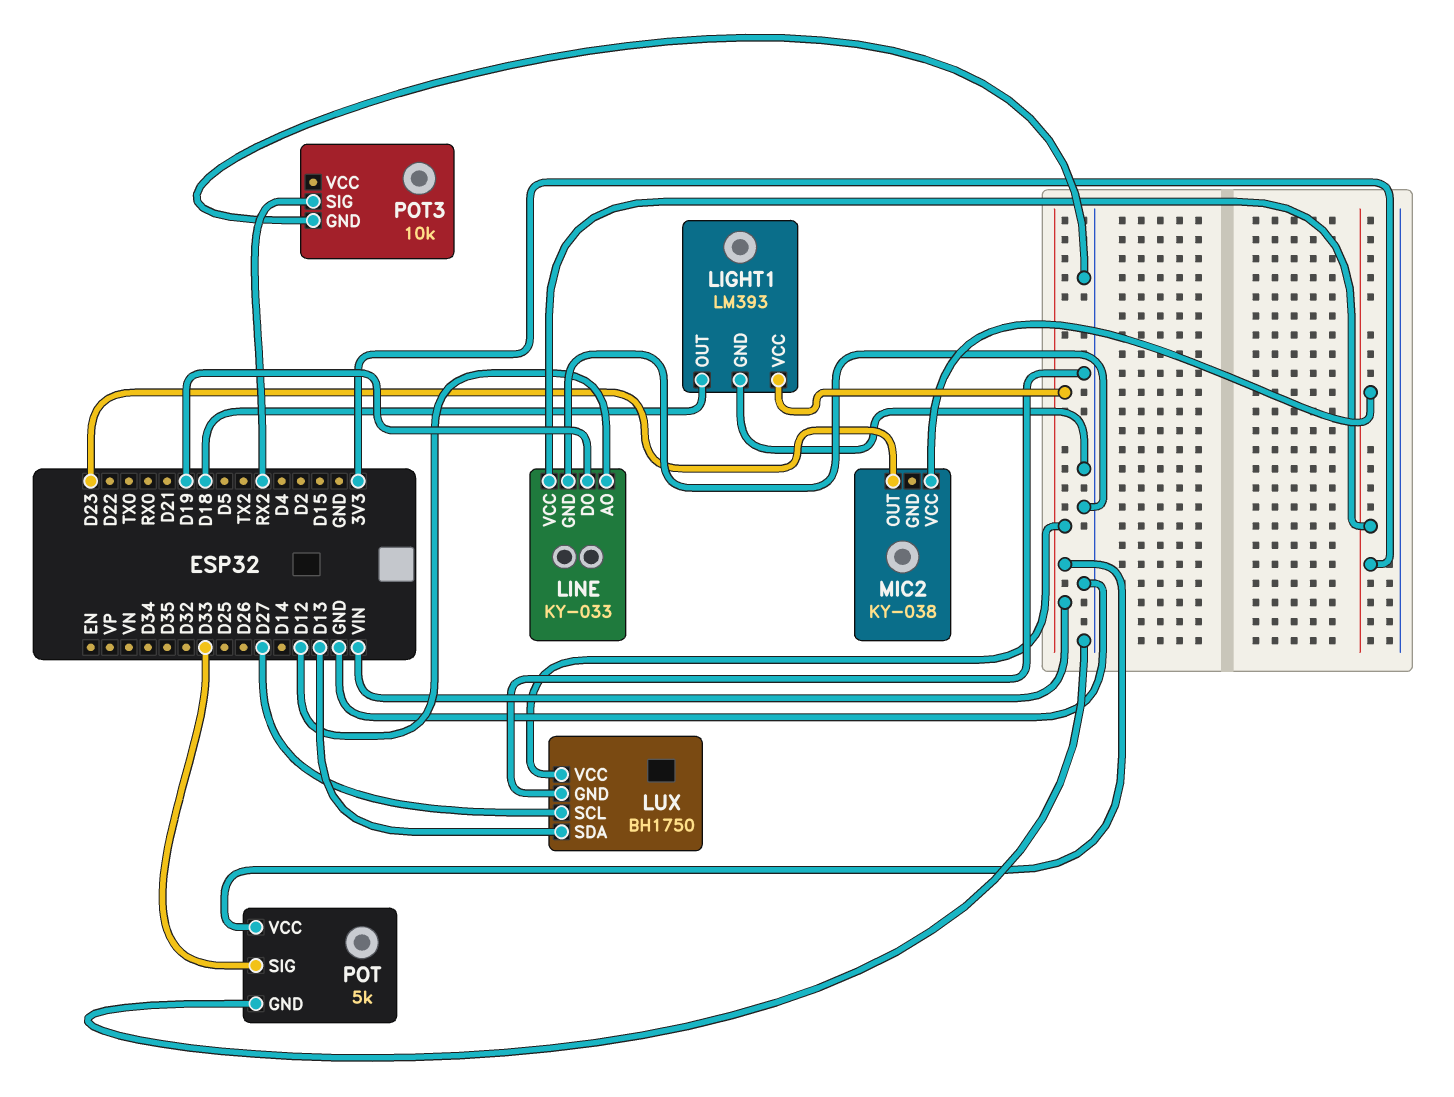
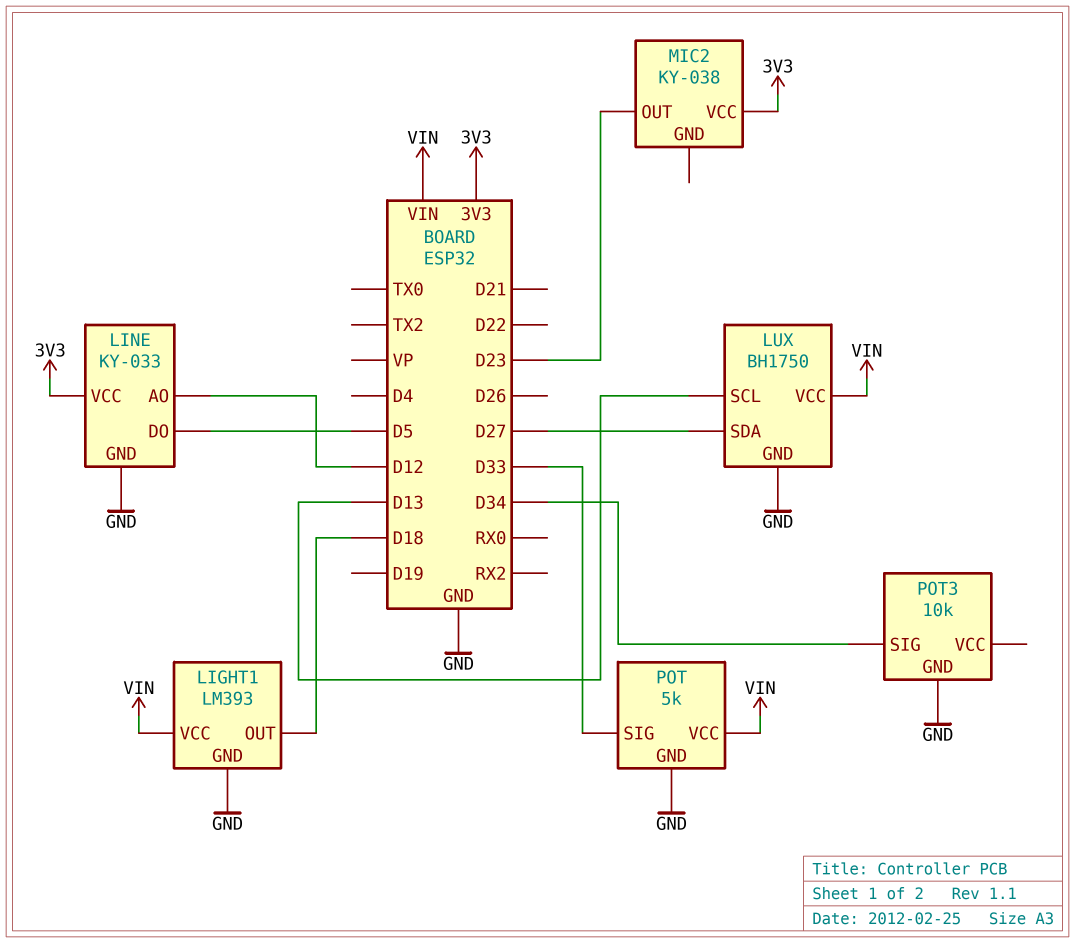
LINE pin DO: D19 -> D5
LUX pin SCL: D27 -> D13
LUX pin SDA: D13 -> D27
POT3 pin SIG: RX2 -> D34

